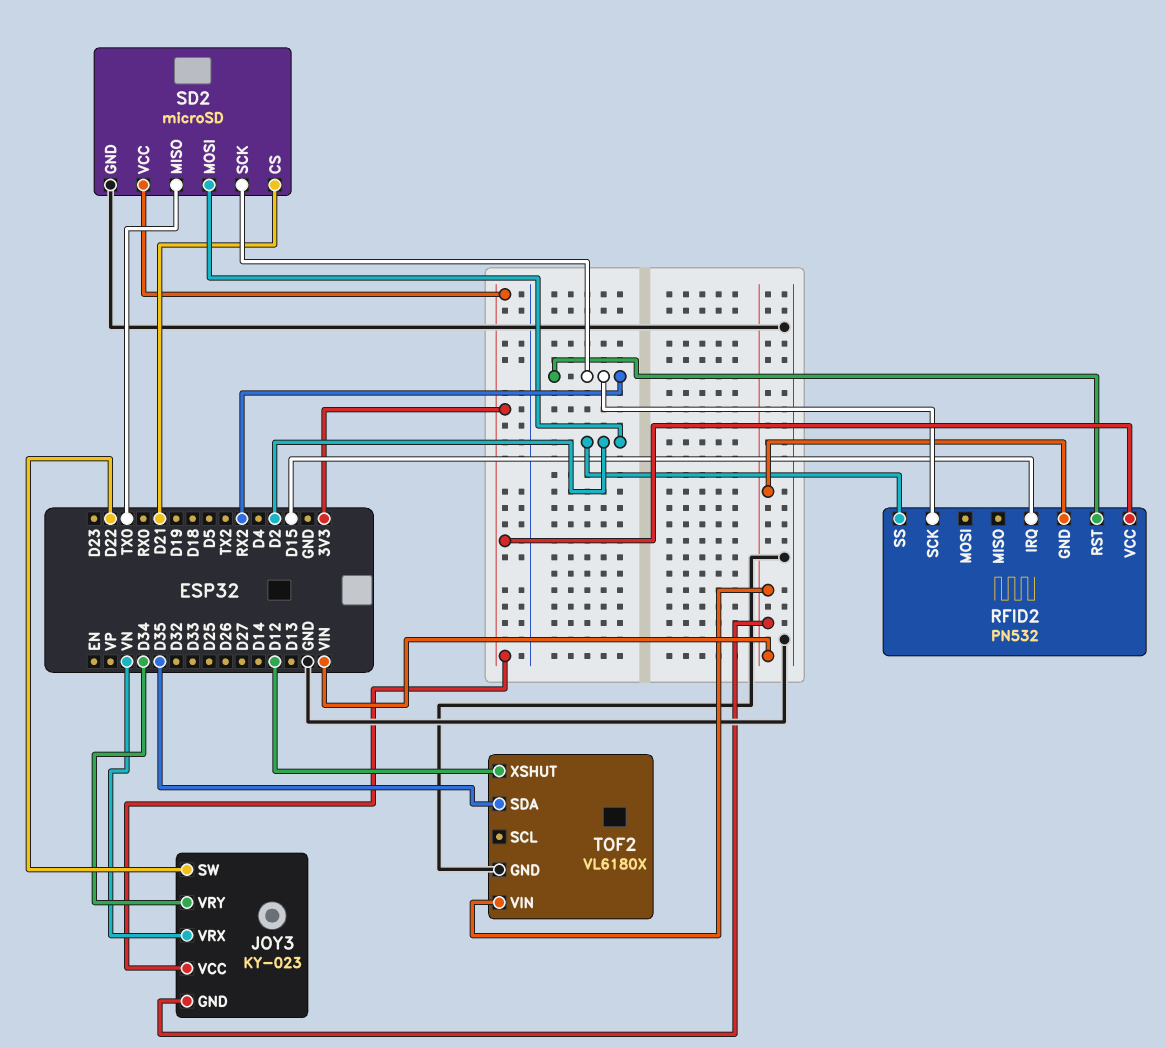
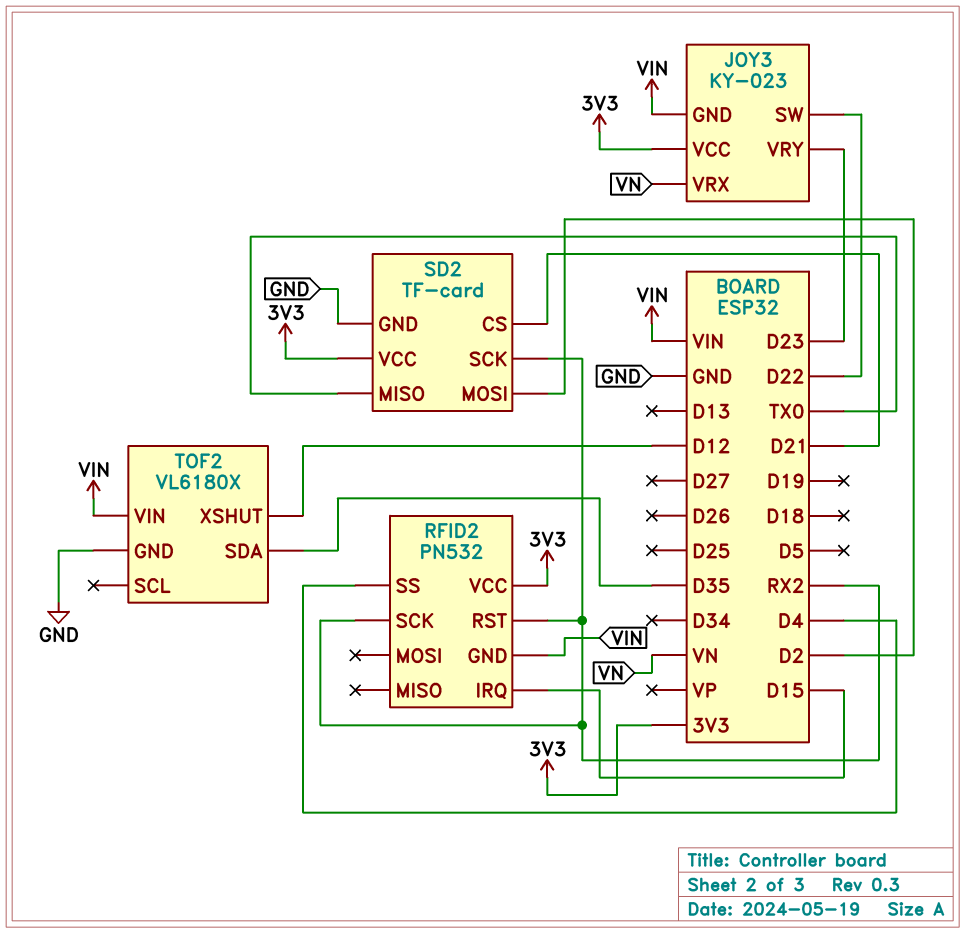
JOY3 pin VRY: D34 -> D23
RFID2 pin SS: D2 -> D4
SD2: microSD -> TF-card

